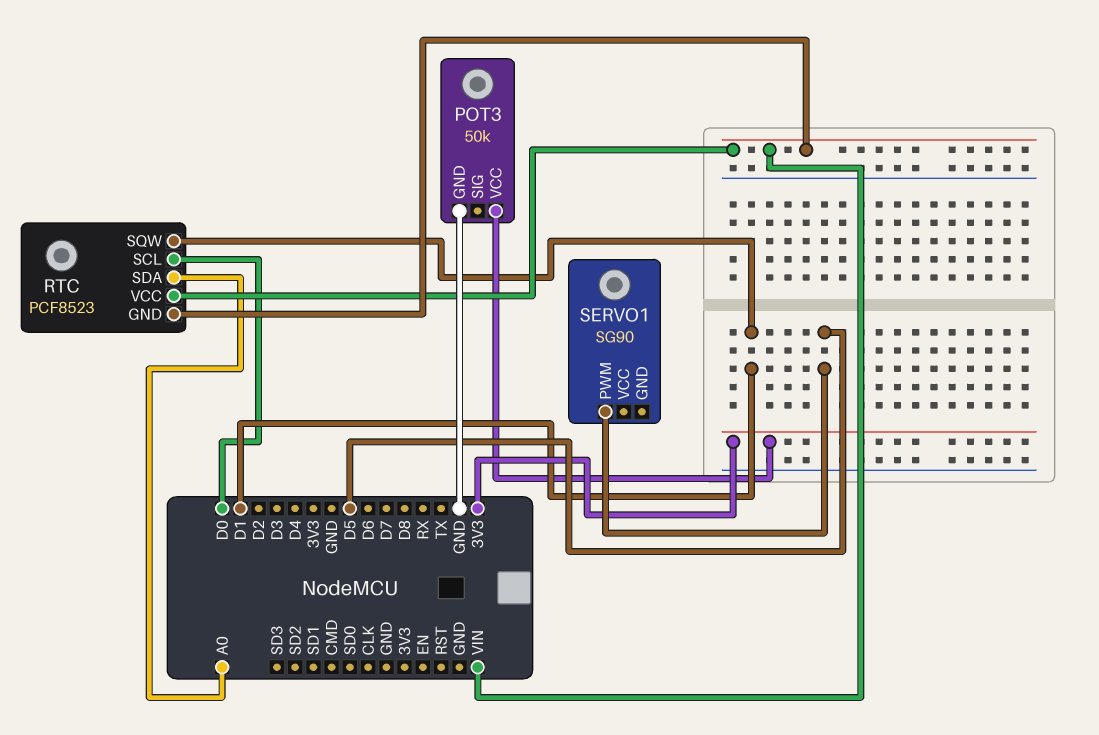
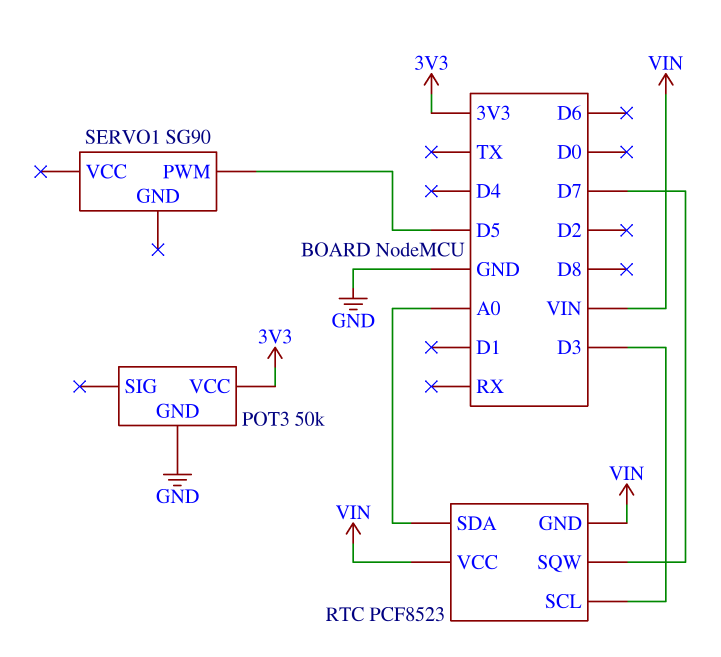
RTC pin SCL: D0 -> D3
RTC pin SQW: D1 -> D7

